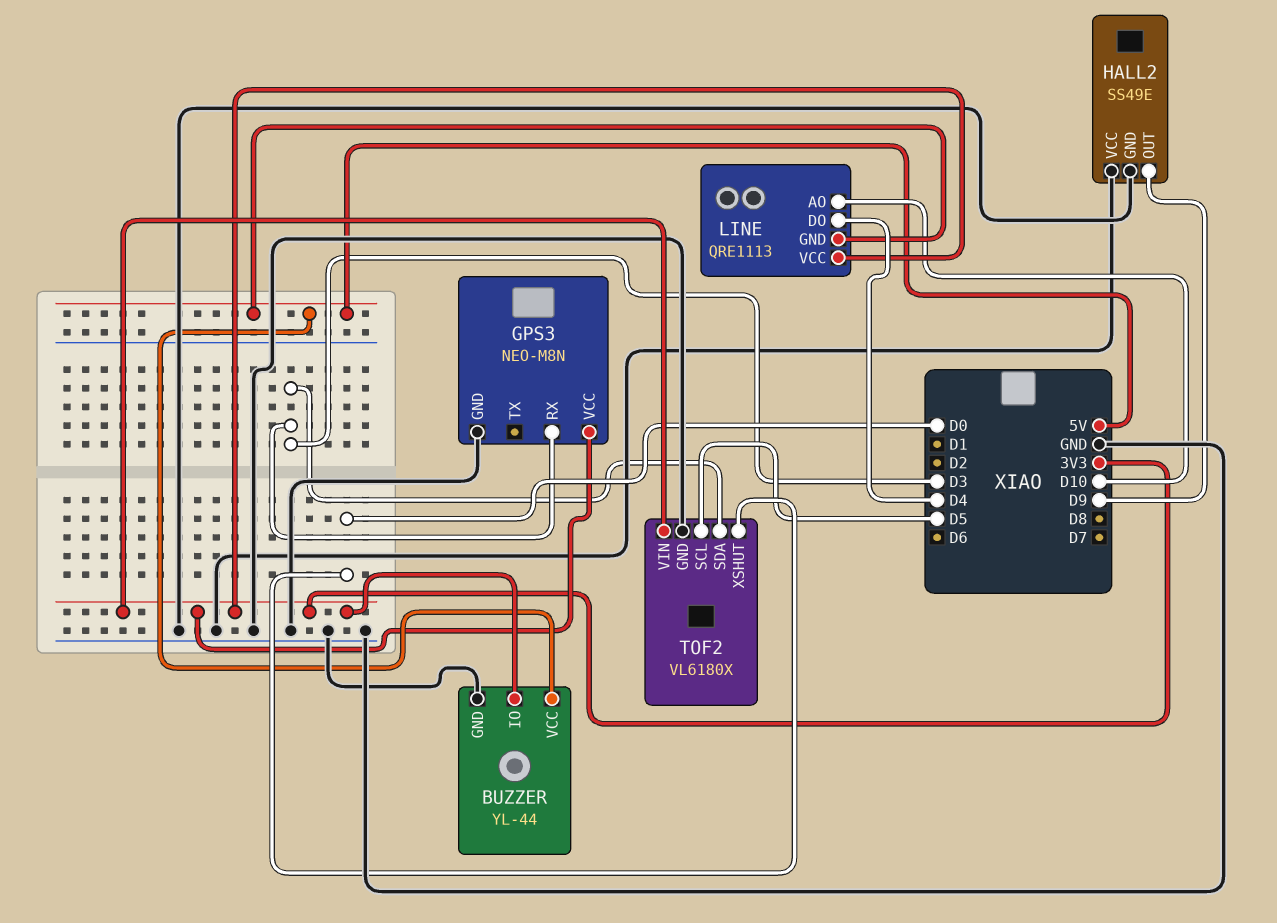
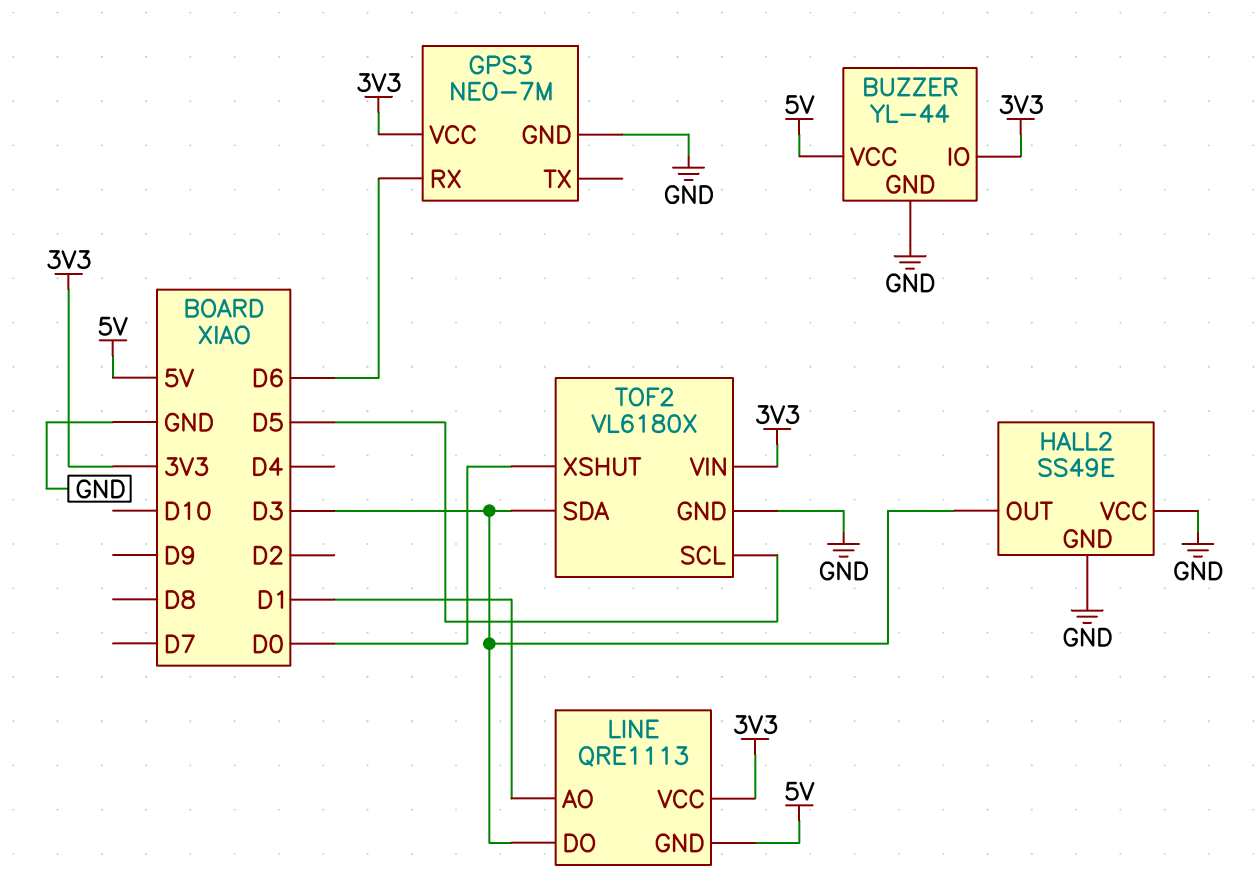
GPS3: NEO-M8N -> NEO-7M
GPS3 pin RX: D3 -> D6
HALL2 pin OUT: D9 -> D3
LINE pin AO: D10 -> D1
LINE pin DO: D4 -> D3

